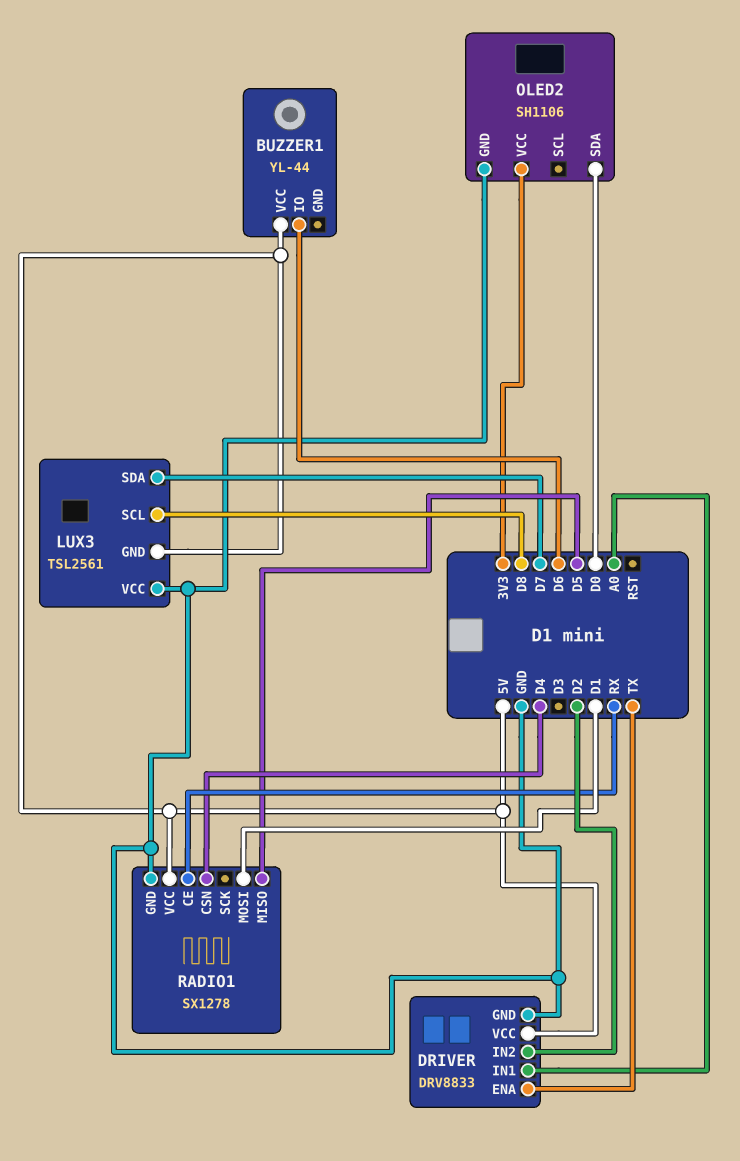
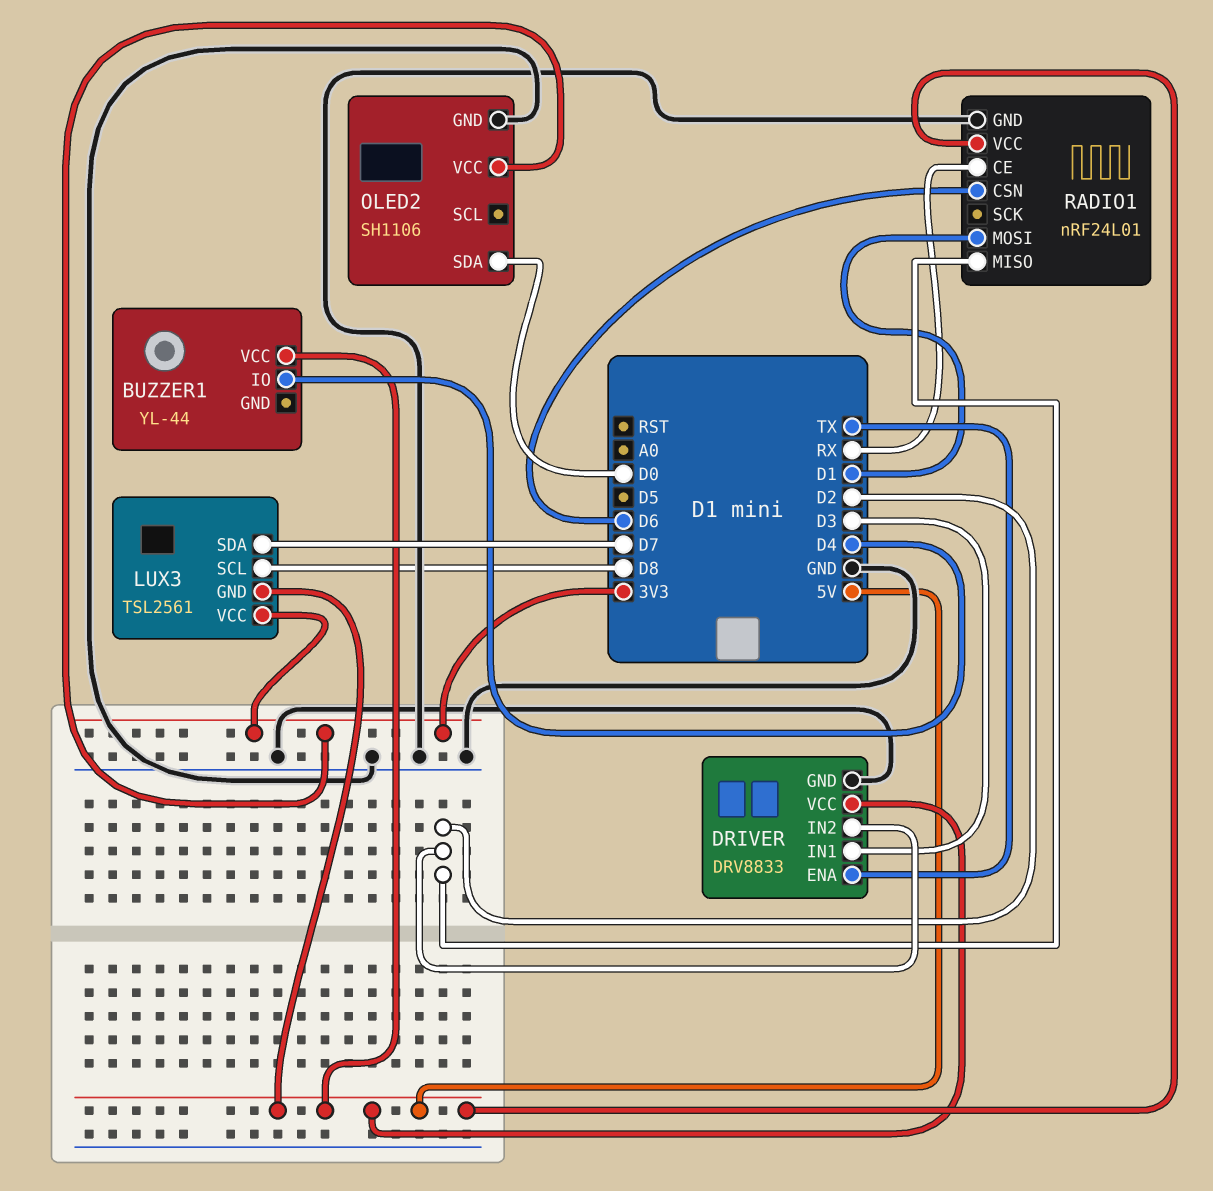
BUZZER1 pin IO: D6 -> D4
DRIVER pin IN1: A0 -> D3
LUX3 pin VCC: GND -> 3V3
RADIO1: SX1278 -> nRF24L01
RADIO1 pin CSN: D4 -> D6
RADIO1 pin MISO: D5 -> D2

